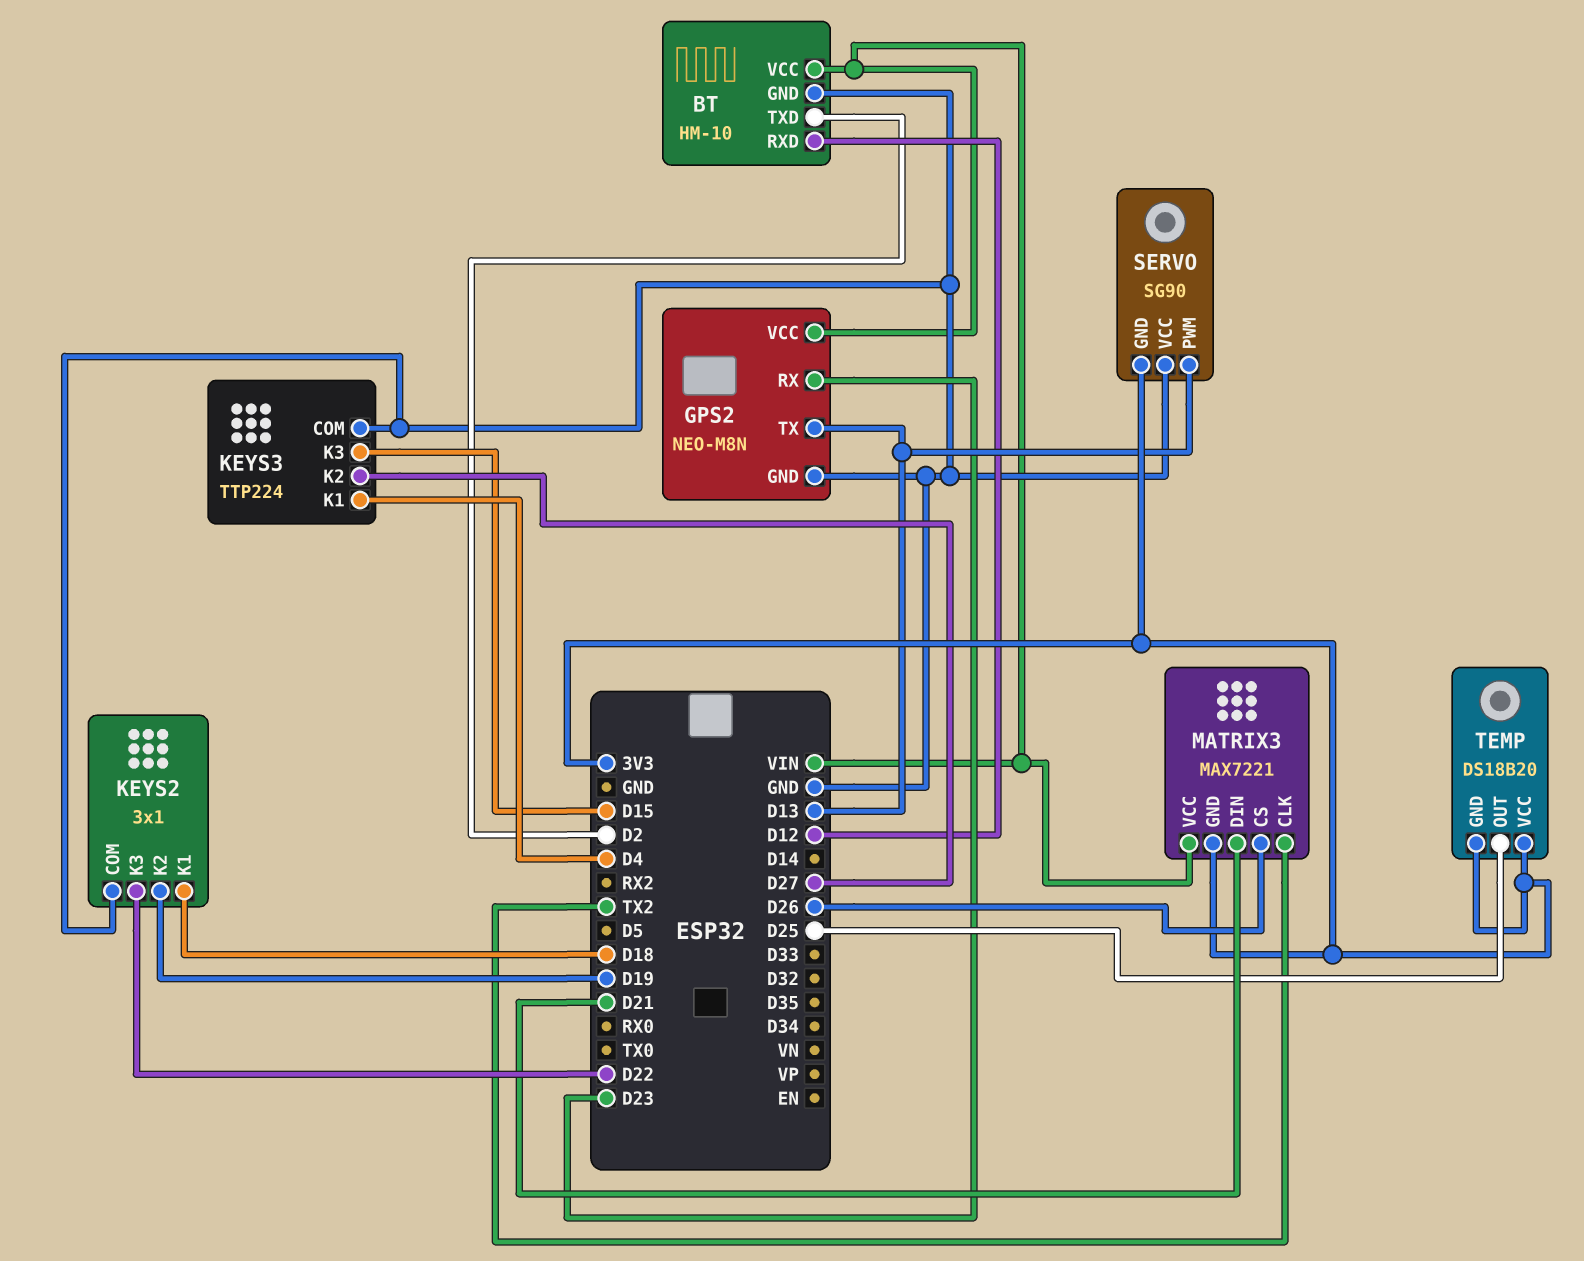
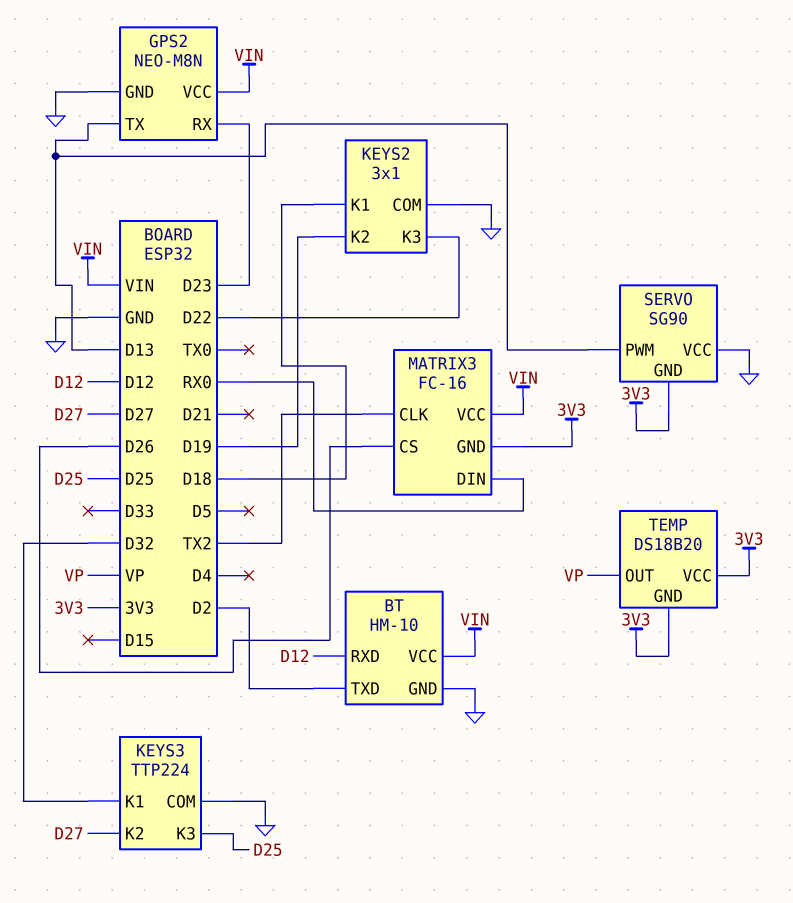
KEYS3 pin K1: D4 -> D32
KEYS3 pin K3: D15 -> D25
MATRIX3: MAX7221 -> FC-16
MATRIX3 pin DIN: D21 -> RX0
TEMP pin OUT: D25 -> VP

